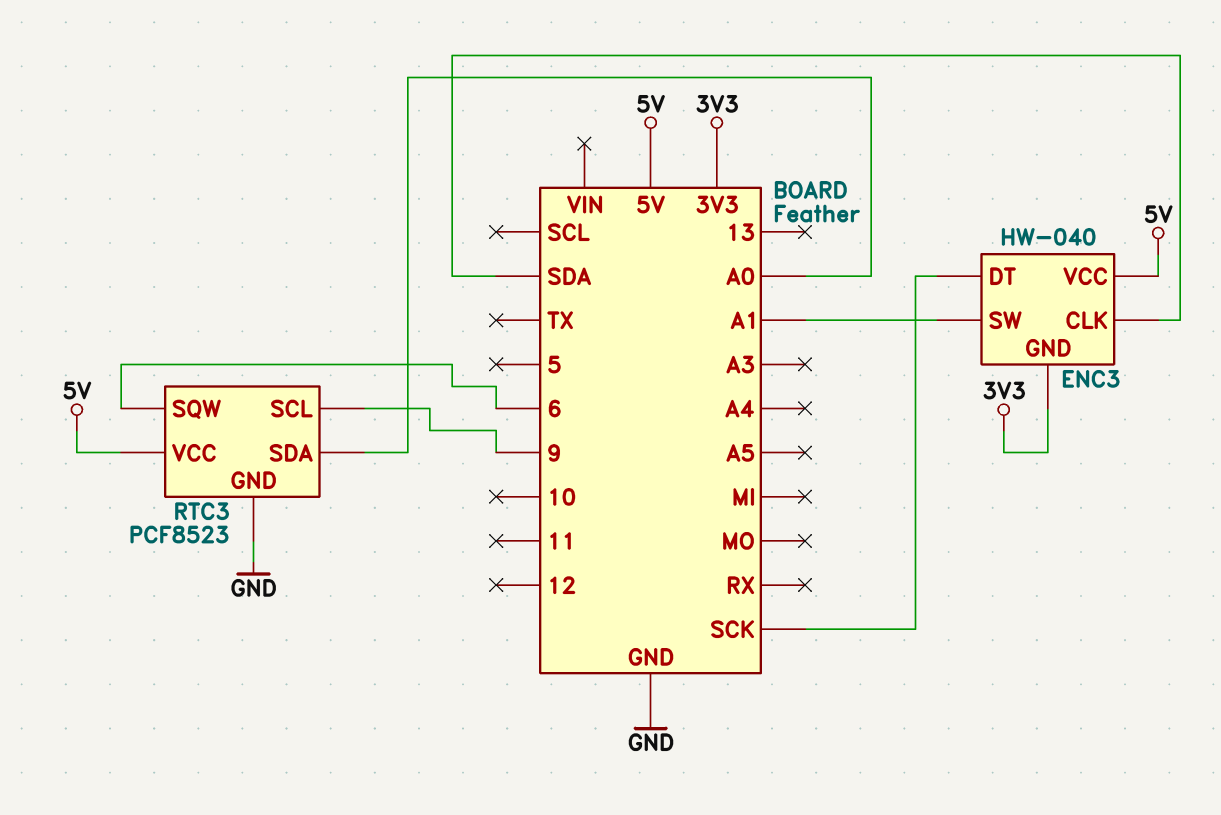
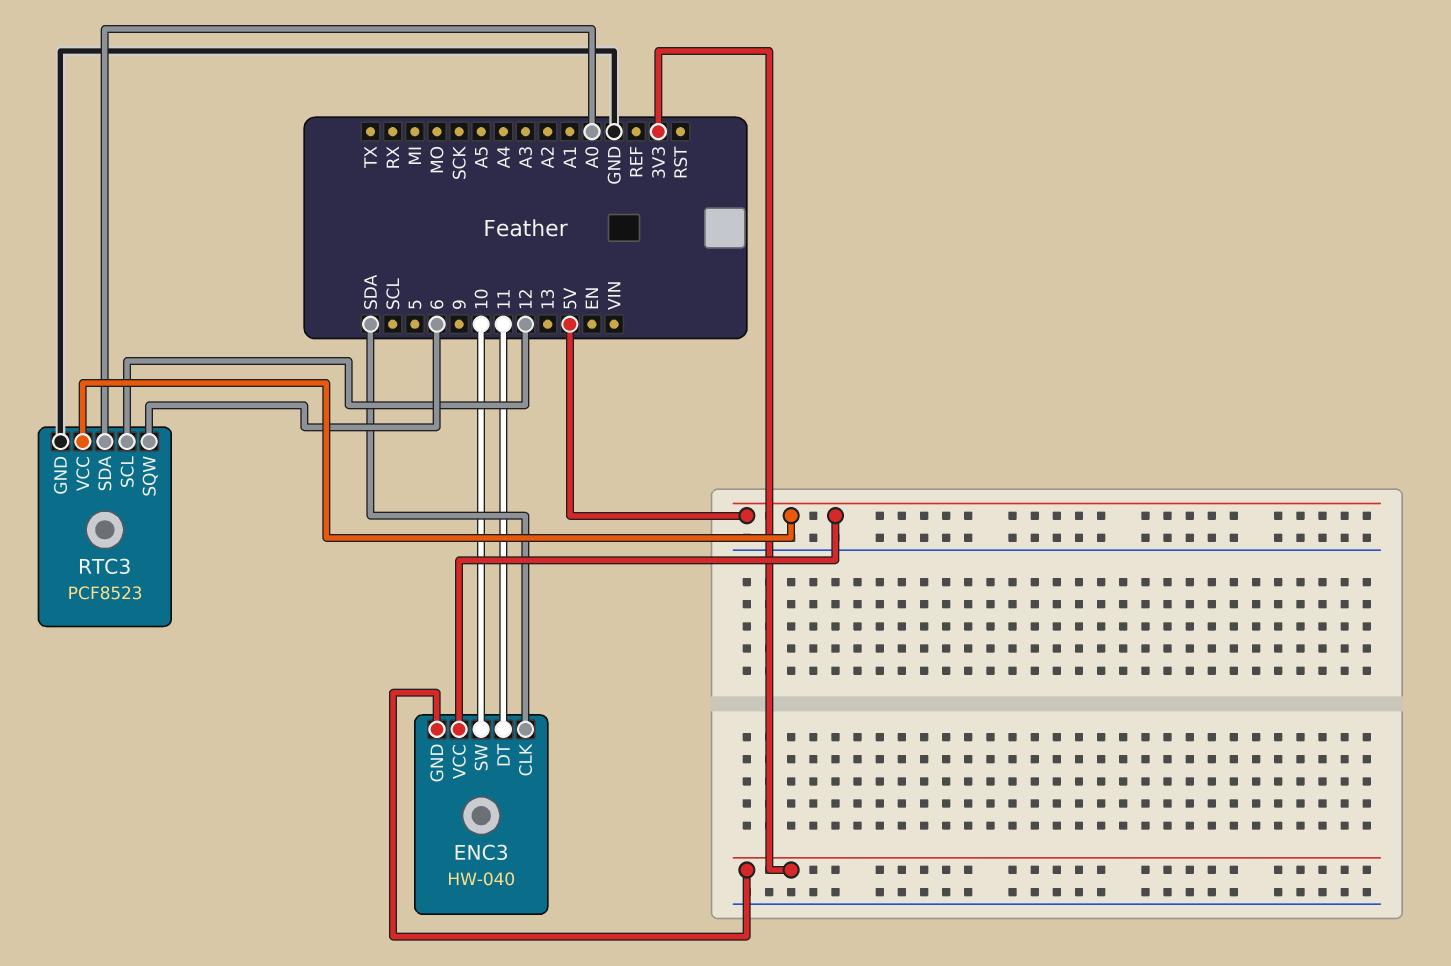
ENC3 pin DT: SCK -> 11
ENC3 pin SW: A1 -> 10
RTC3 pin SCL: 9 -> 12

